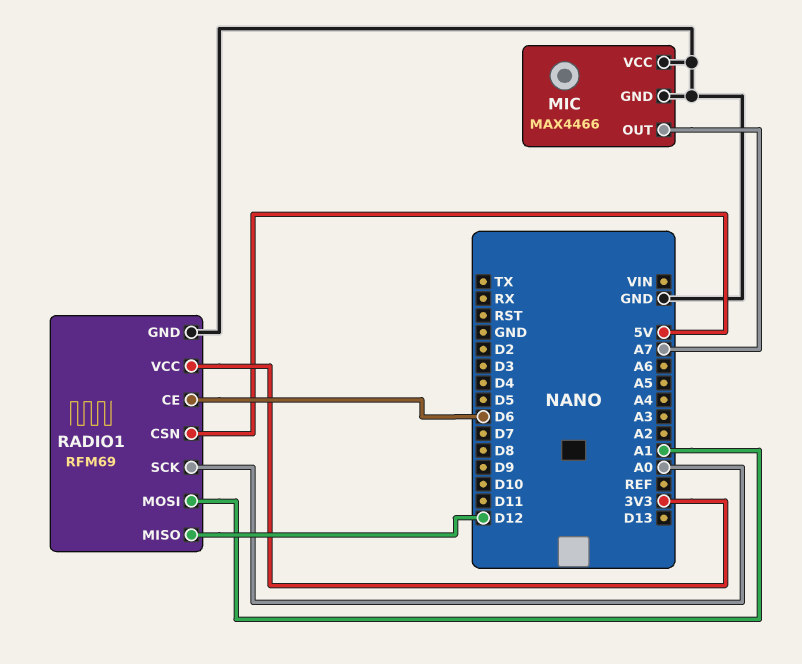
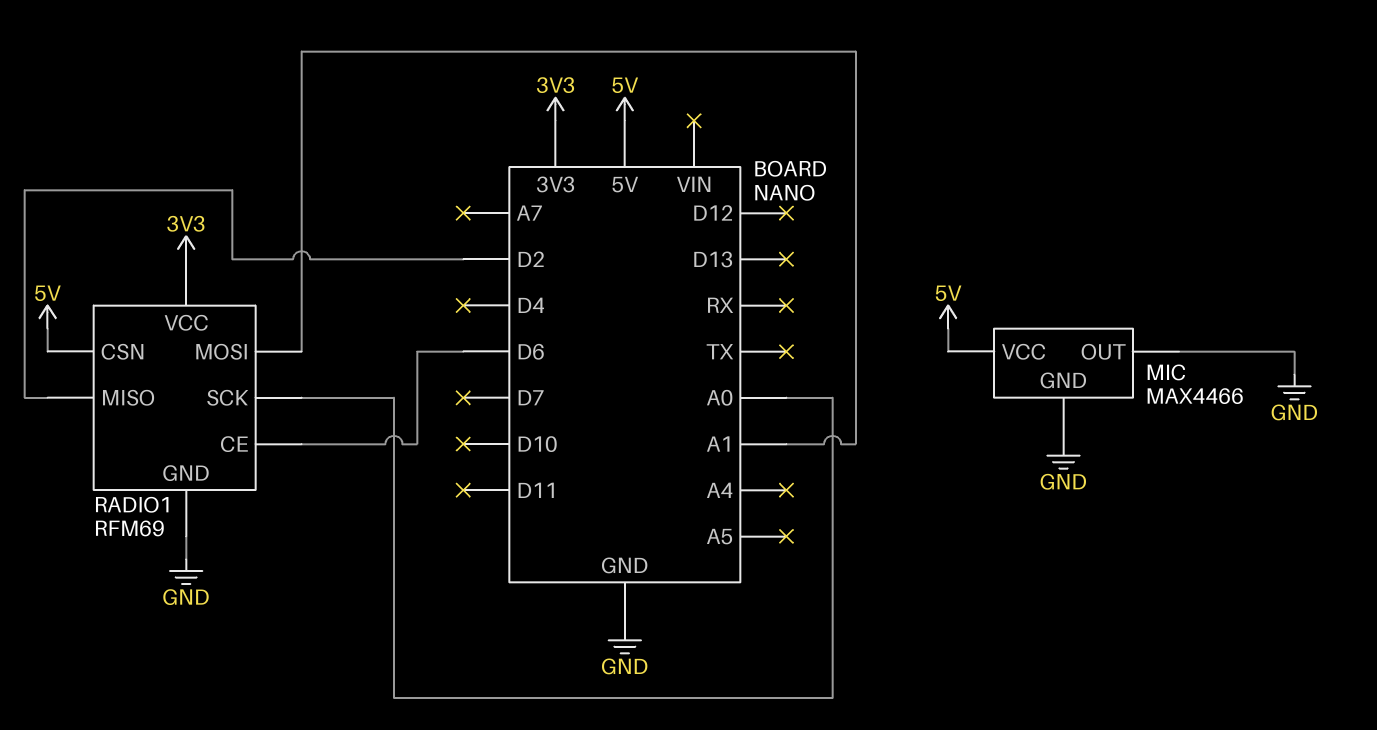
MIC pin OUT: A7 -> GND
MIC pin VCC: GND -> 5V
RADIO1 pin MISO: D12 -> D2

